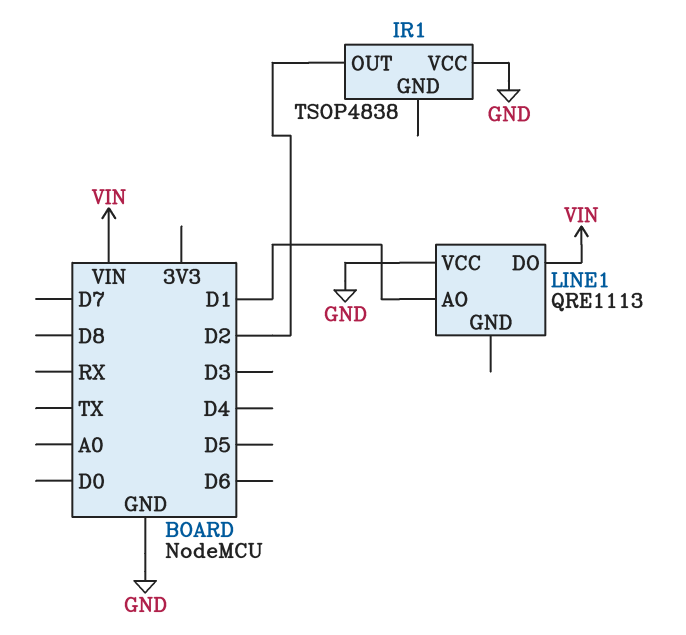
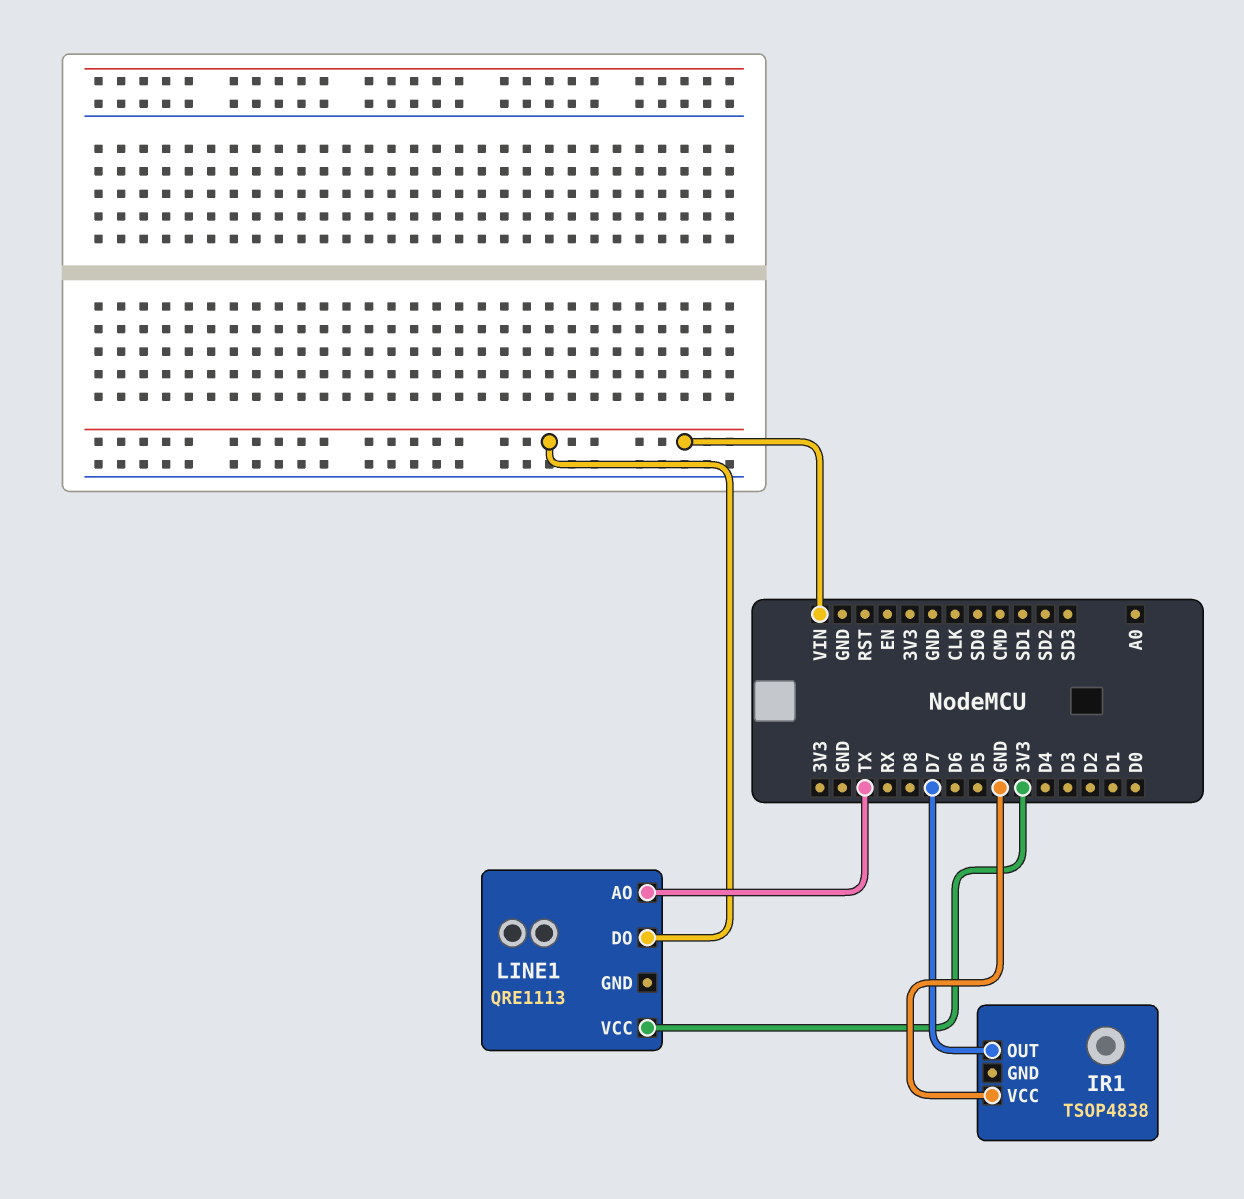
IR1 pin OUT: D2 -> D7
LINE1 pin AO: D1 -> TX
LINE1 pin VCC: GND -> 3V3

